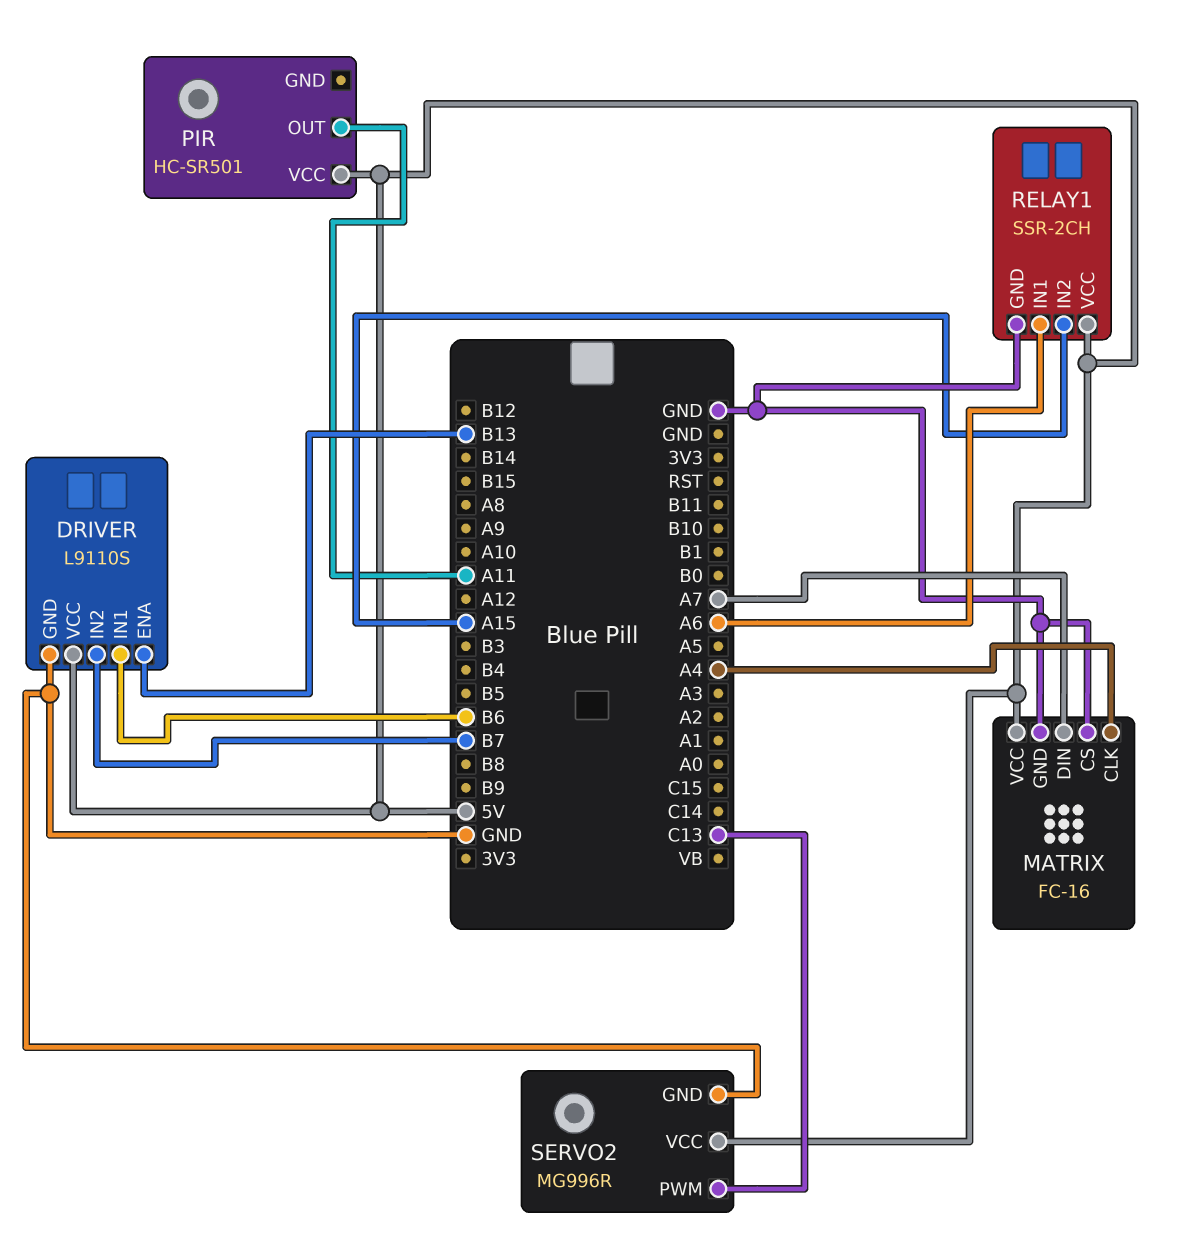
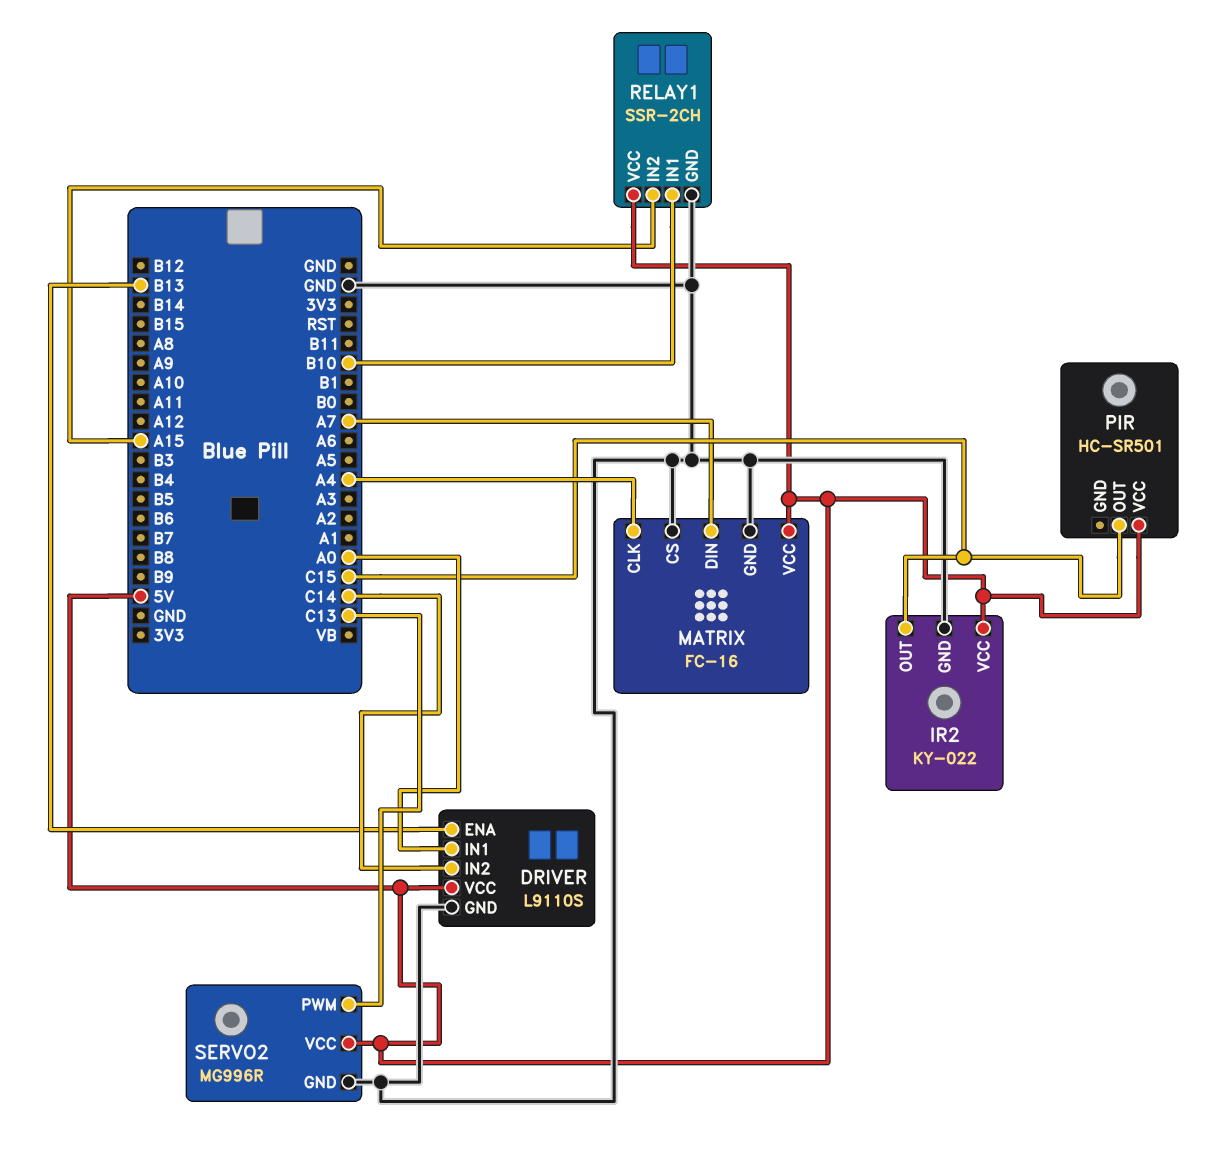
DRIVER pin IN1: B6 -> A0
DRIVER pin IN2: B7 -> C14
IR2: none -> KY-022
IR2 pin GND: none -> GND
IR2 pin OUT: none -> C15
IR2 pin VCC: none -> 5V
PIR pin OUT: A11 -> C15
RELAY1 pin IN1: A6 -> B10

